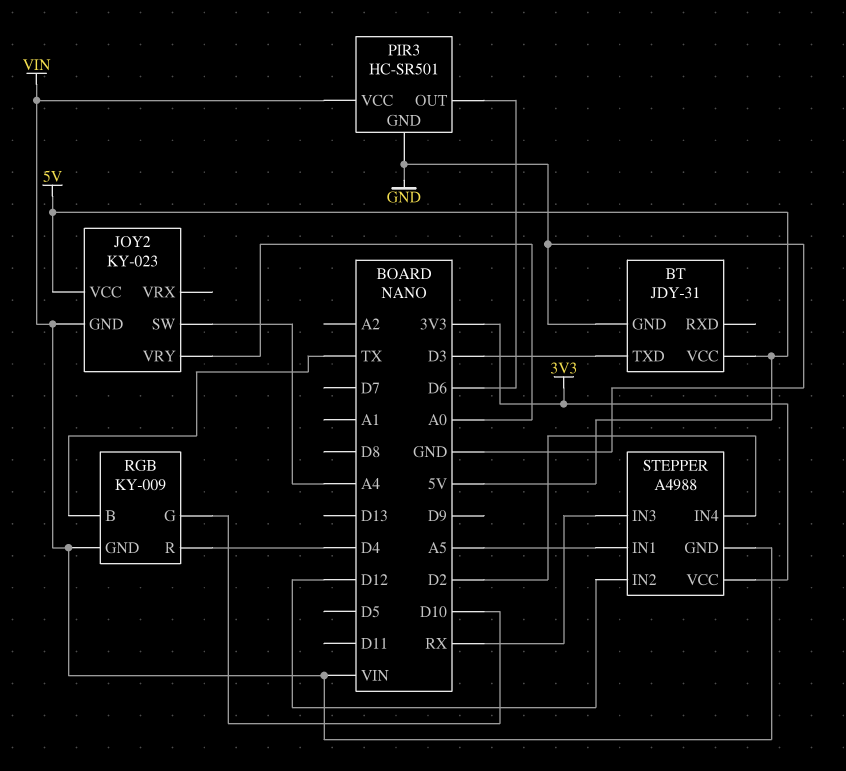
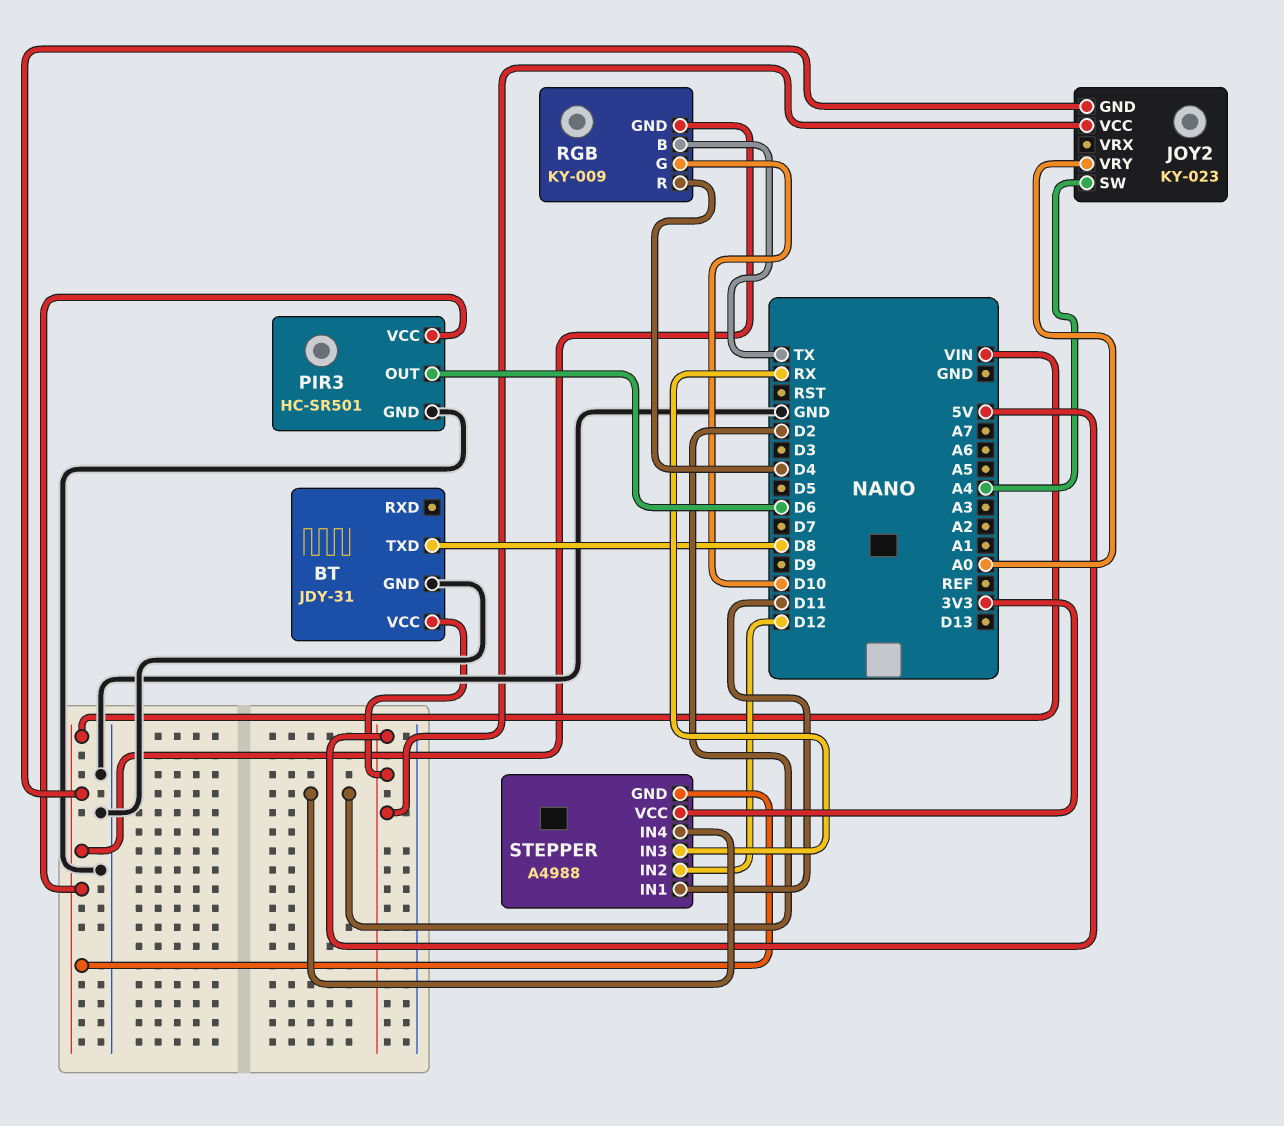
BT pin TXD: D3 -> D8
STEPPER pin IN1: A5 -> D11

